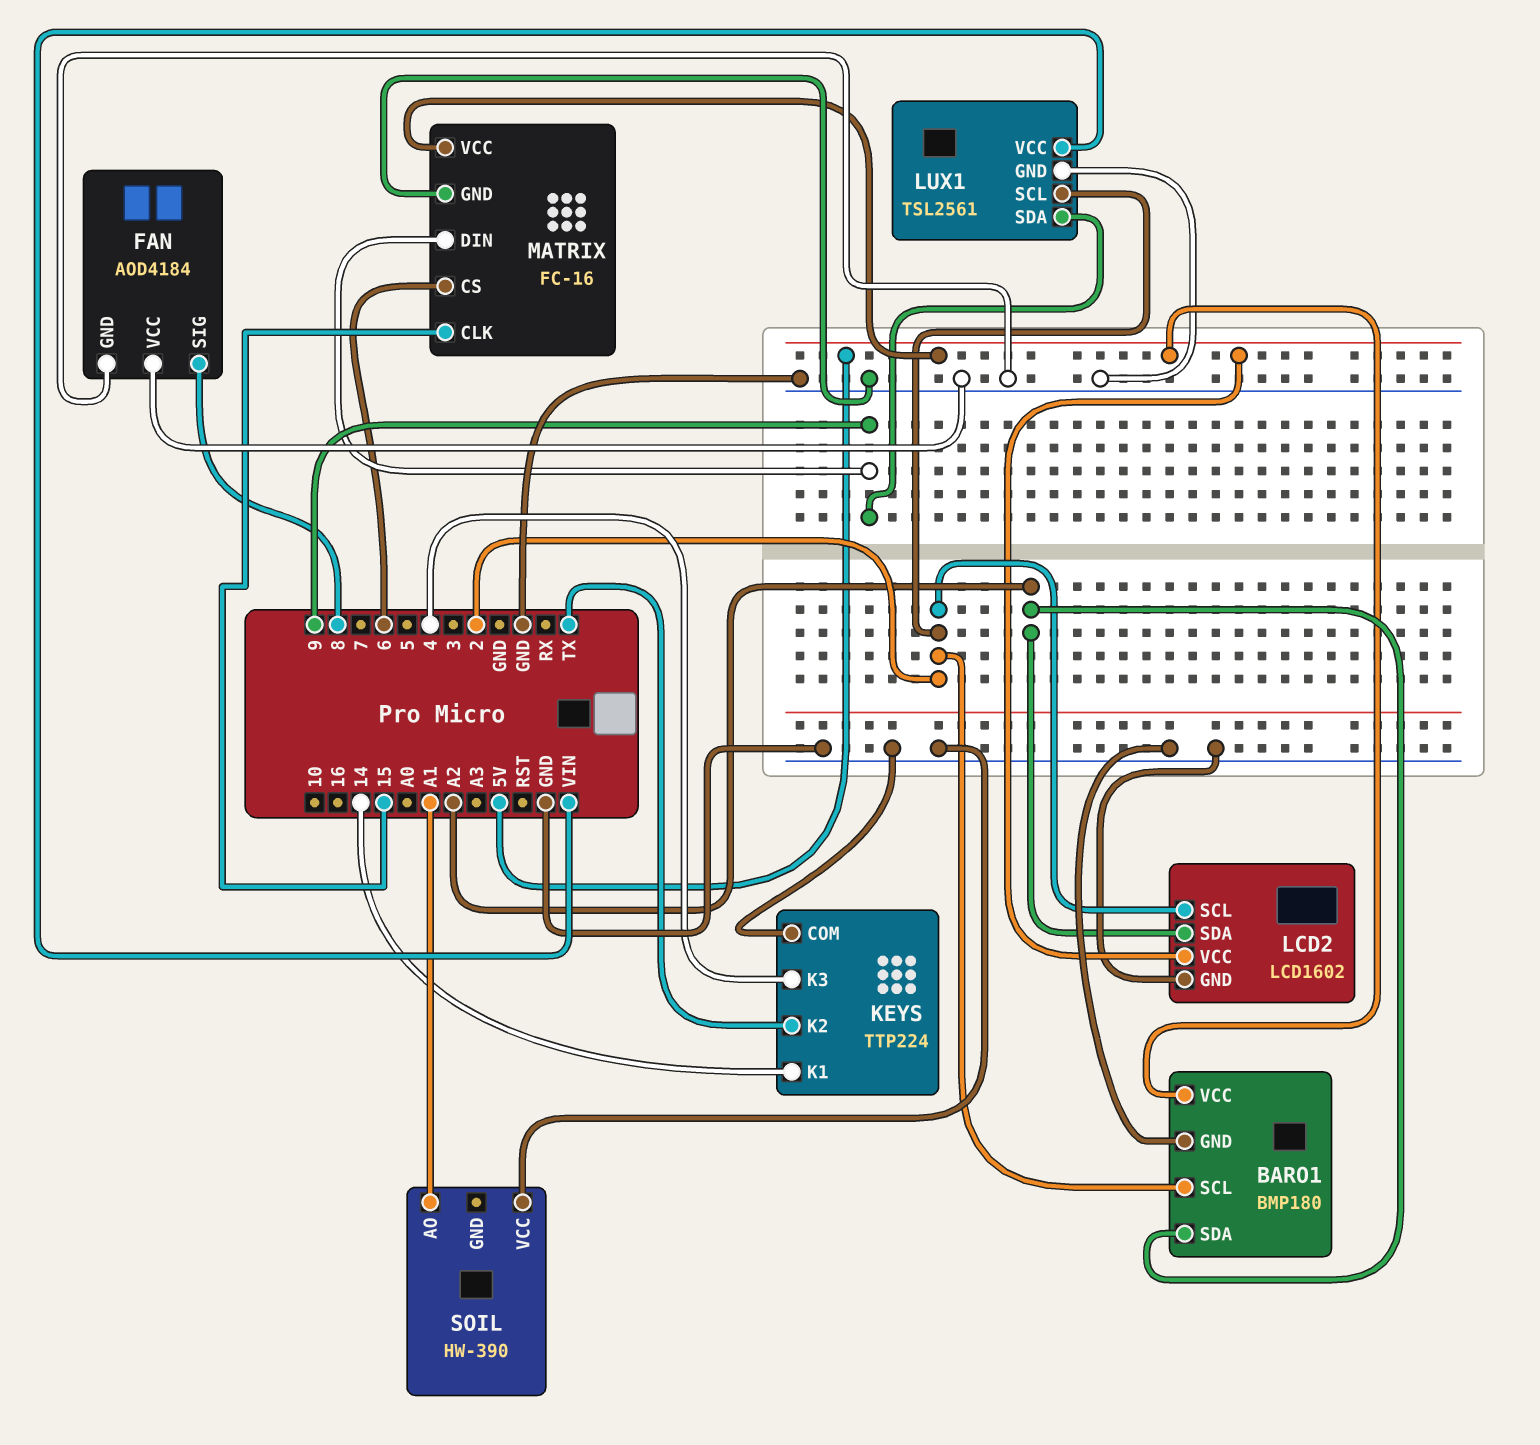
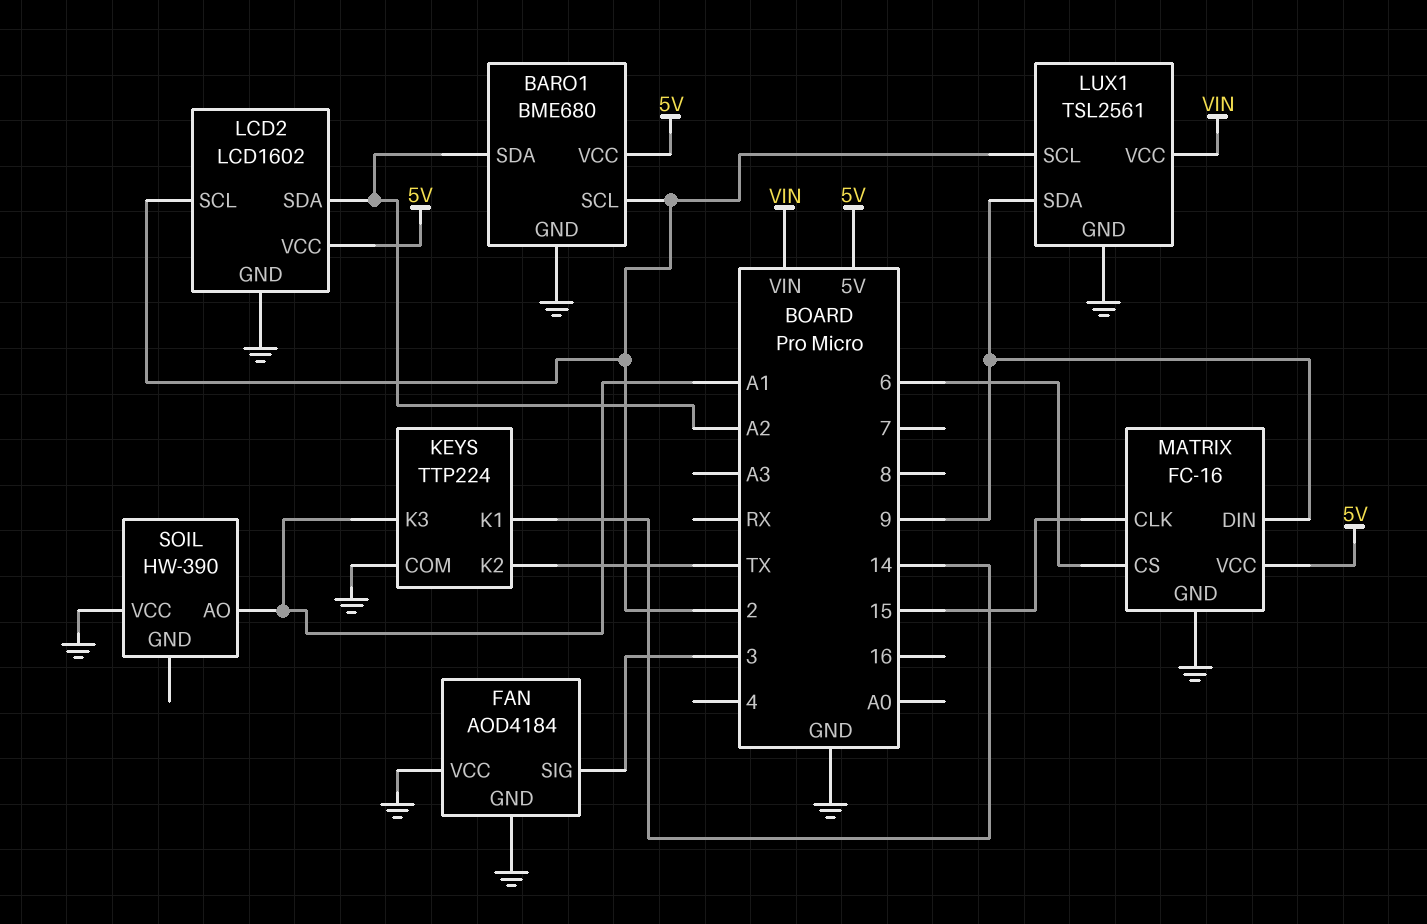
BARO1: BMP180 -> BME680
FAN pin SIG: 8 -> 3
KEYS pin K3: 4 -> A1

